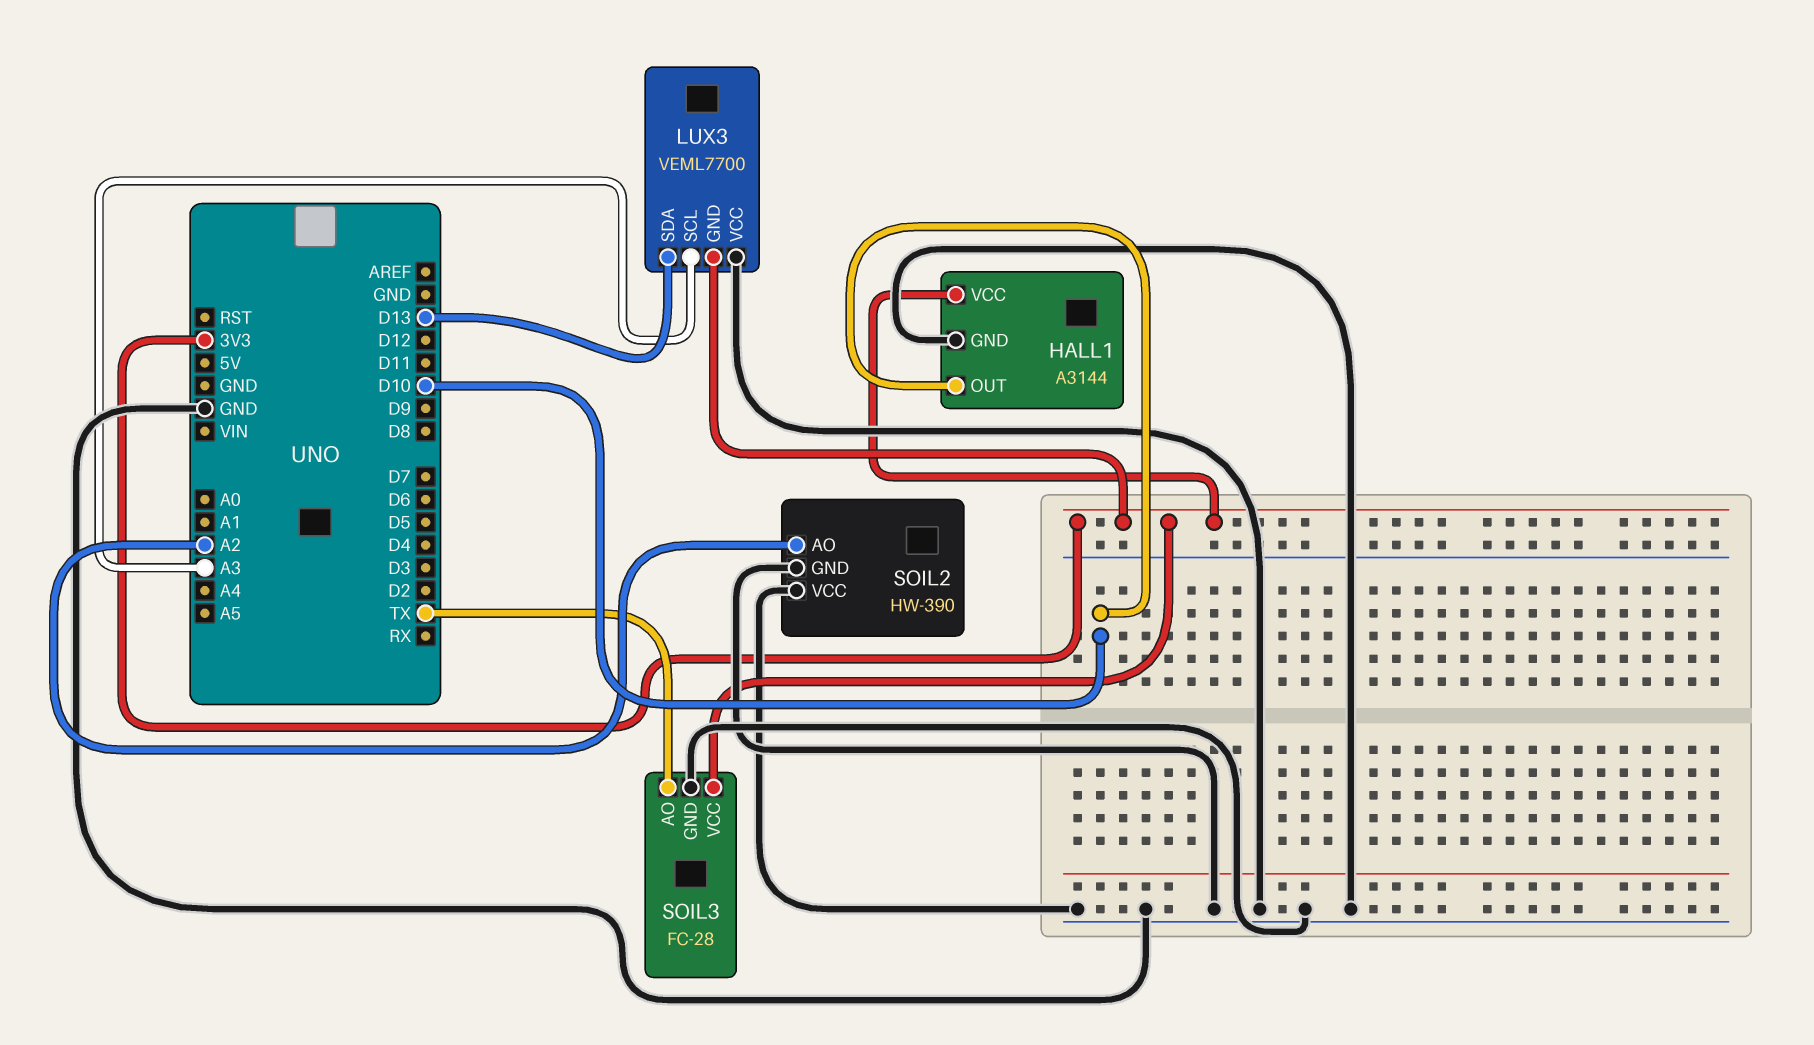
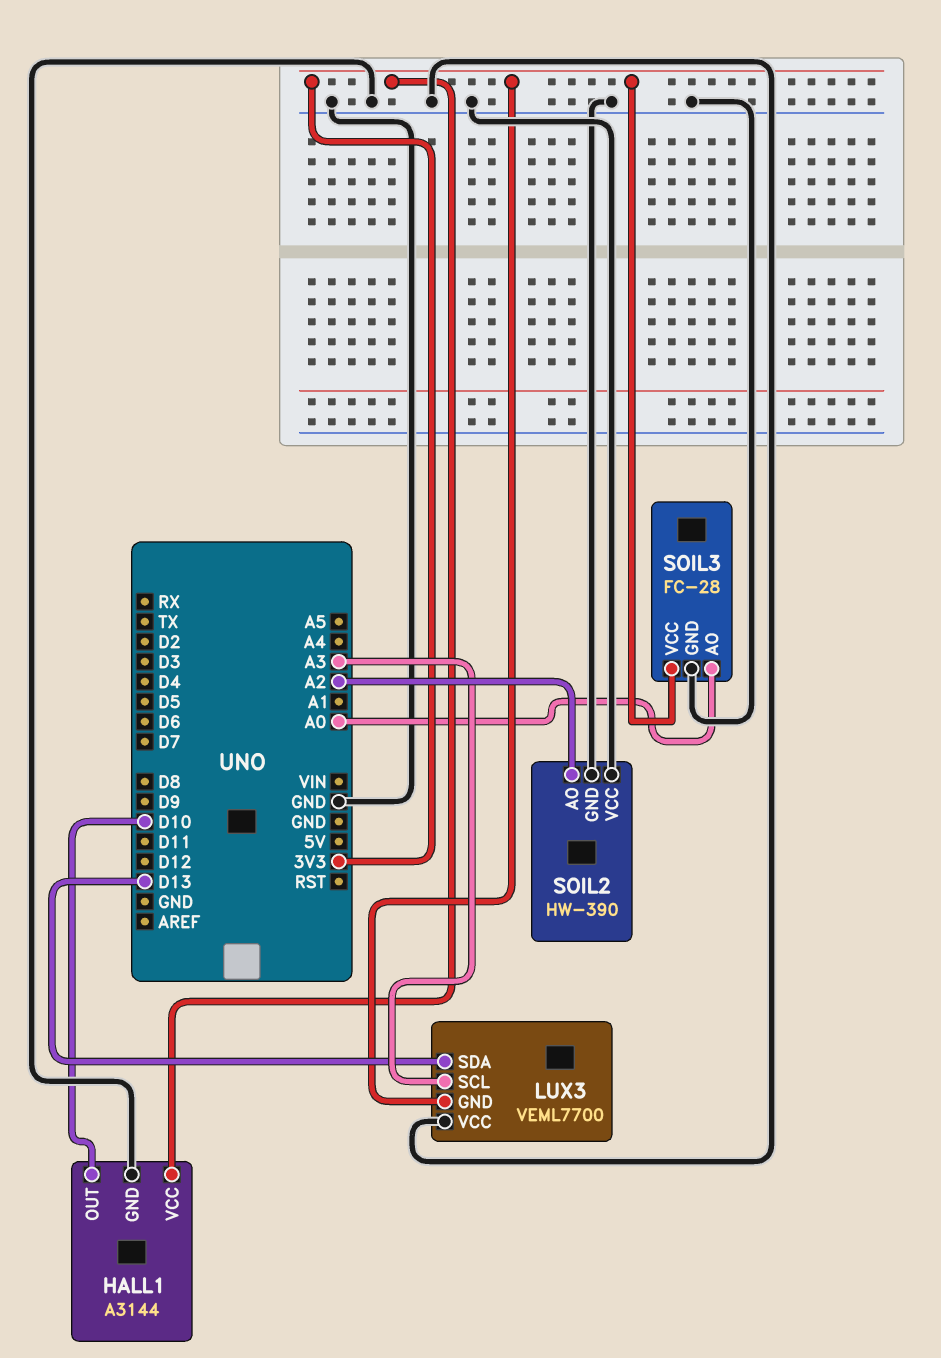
SOIL3 pin AO: TX -> A0

